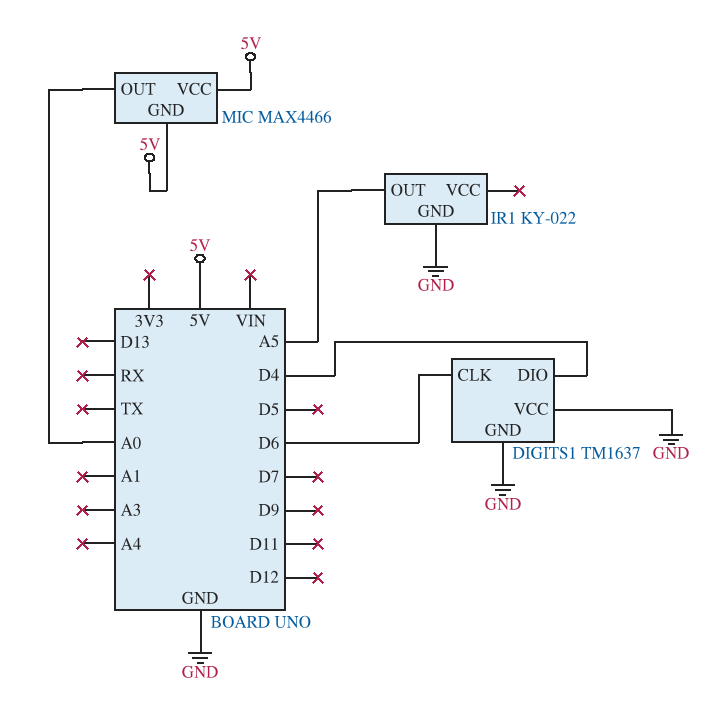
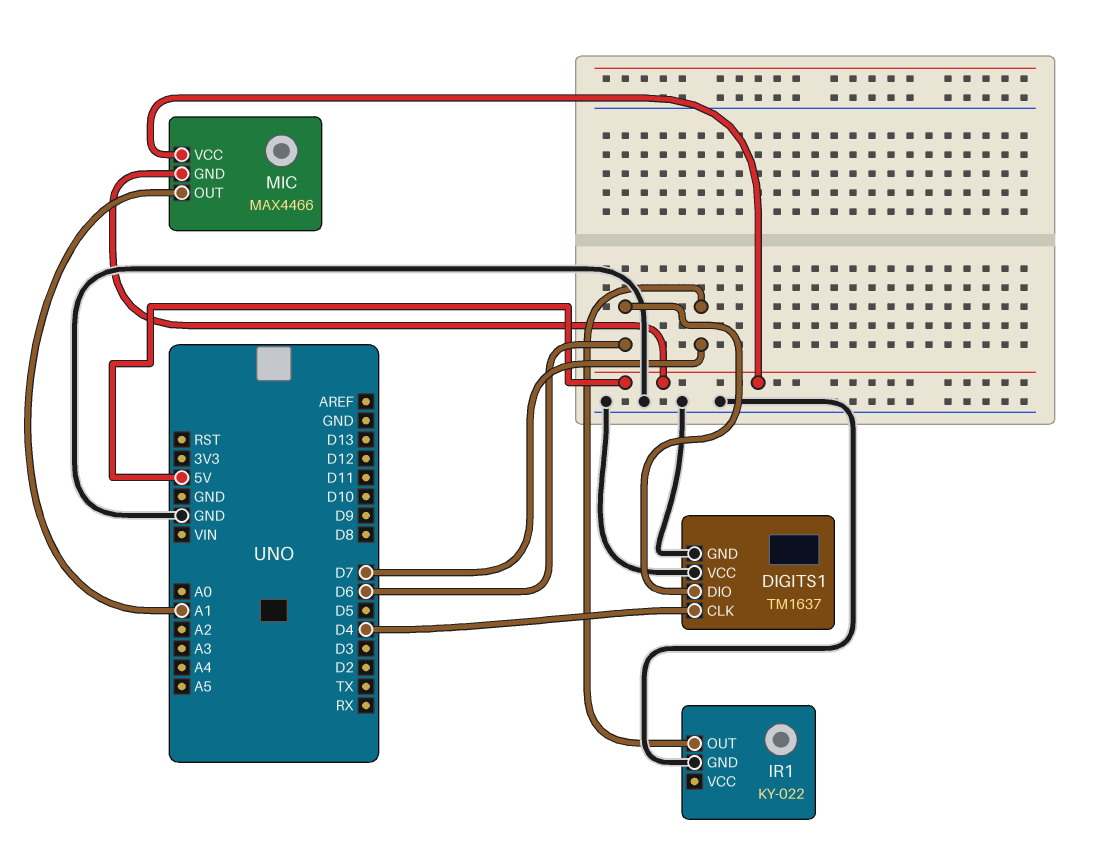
DIGITS1 pin CLK: D6 -> D4
DIGITS1 pin DIO: D4 -> D6
IR1 pin OUT: A5 -> D7
MIC pin OUT: A0 -> A1

